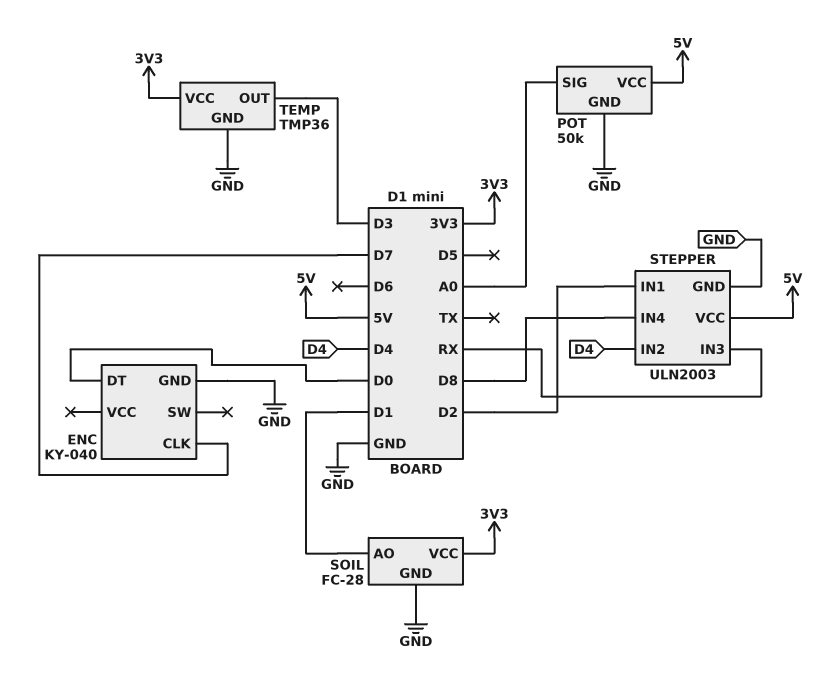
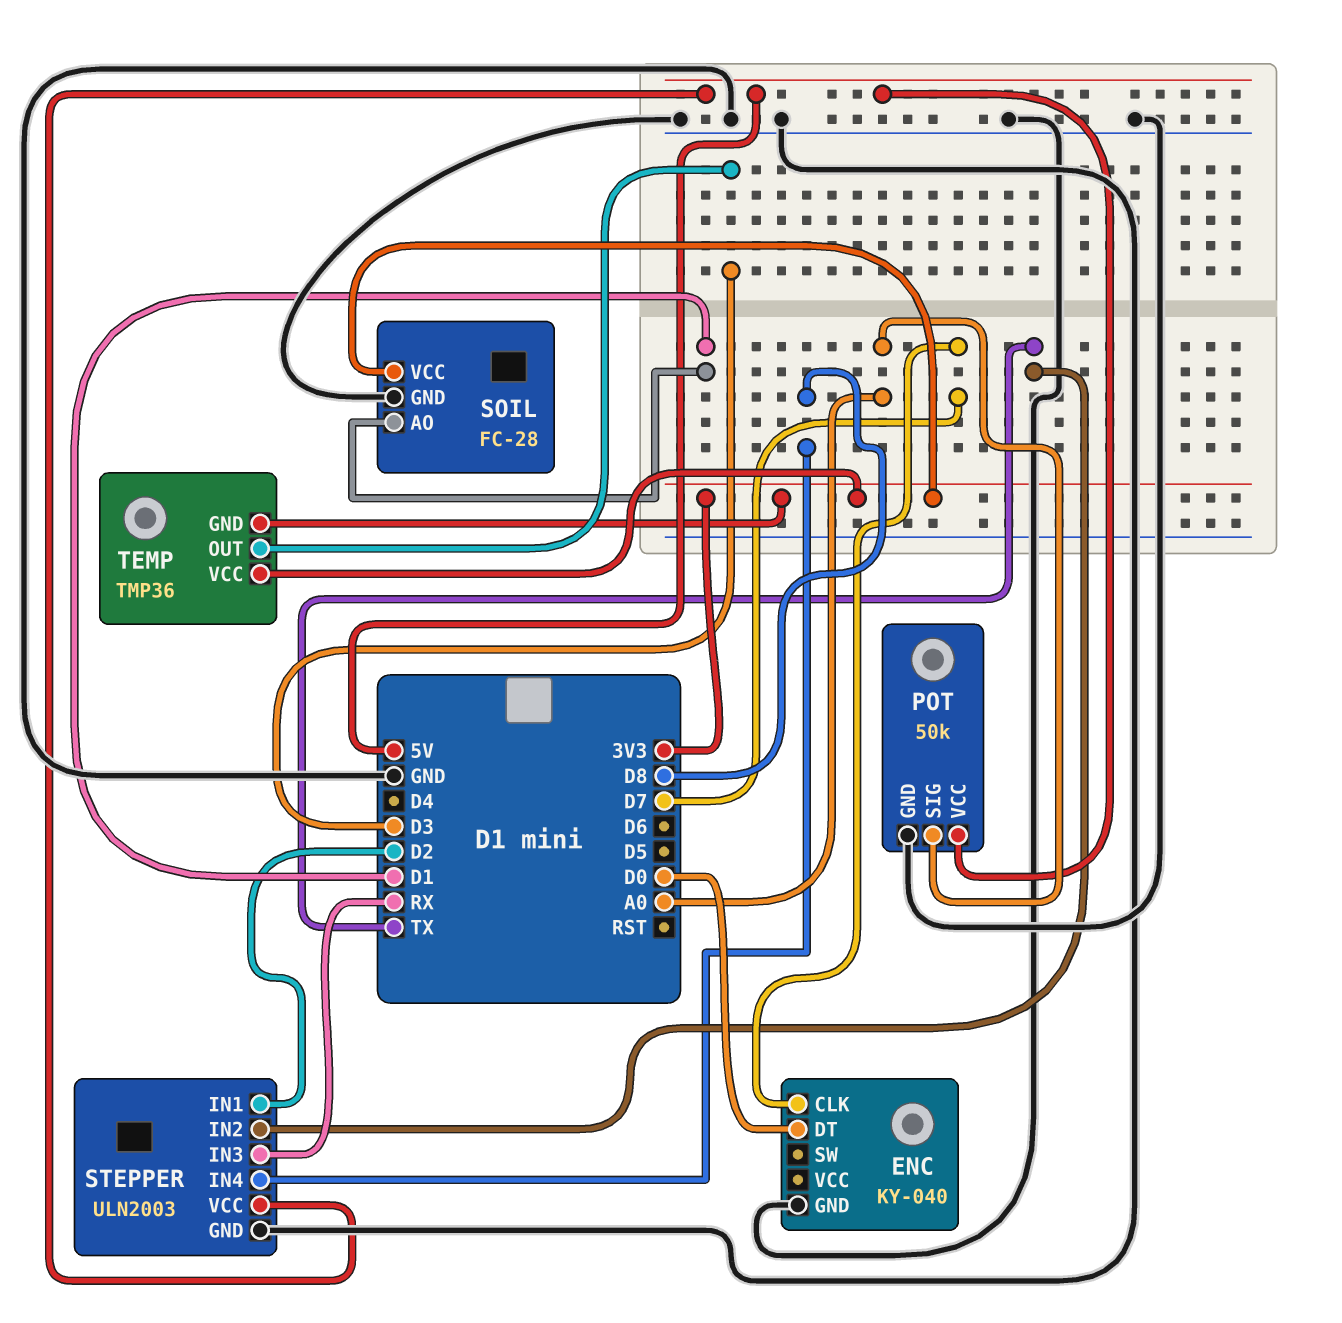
STEPPER pin IN2: D4 -> TX
TEMP pin GND: GND -> 3V3

